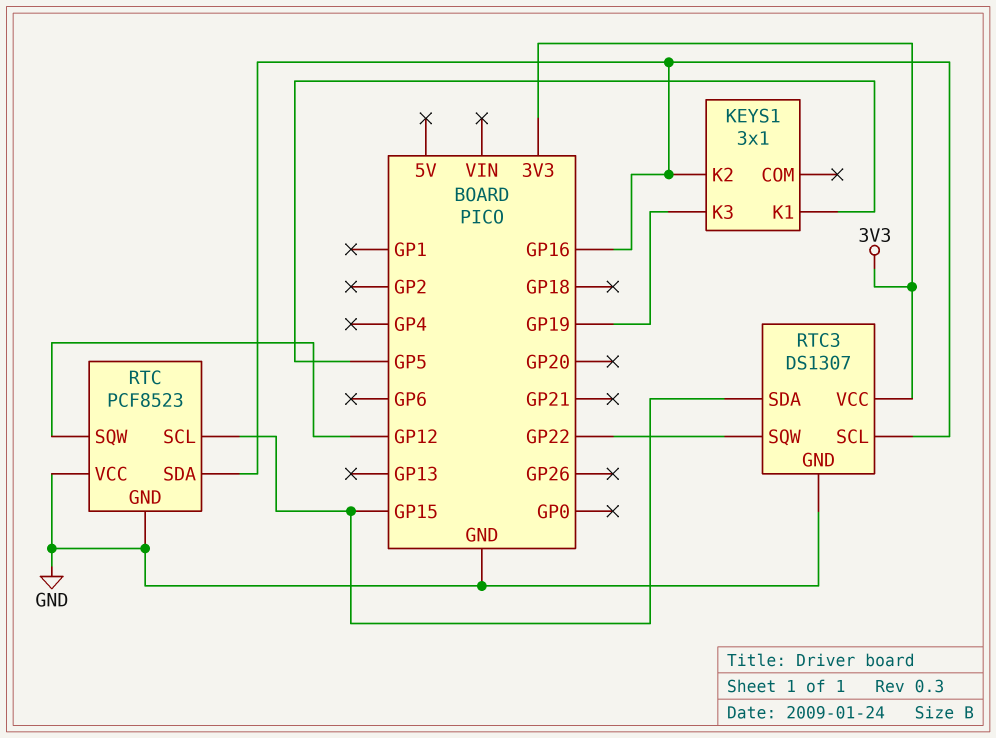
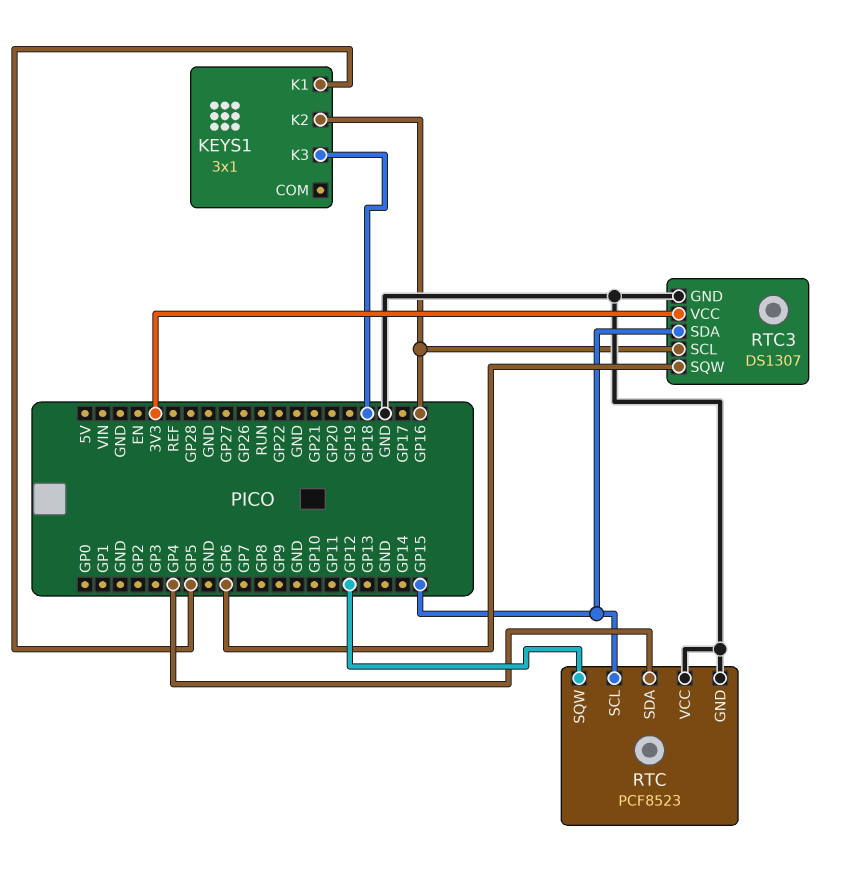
KEYS1 pin K3: GP19 -> GP18
RTC pin SDA: GP16 -> GP4
RTC3 pin SQW: GP22 -> GP6

